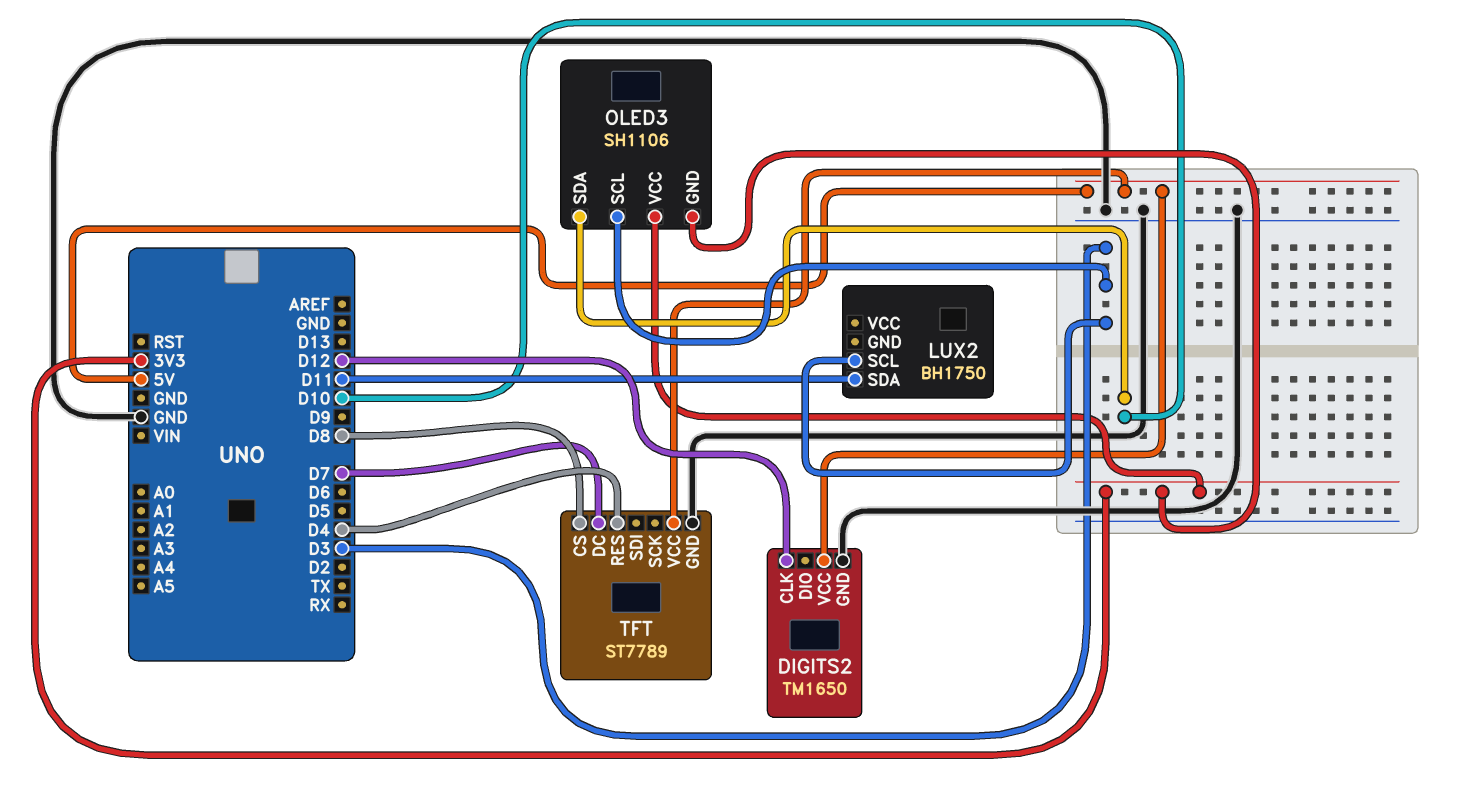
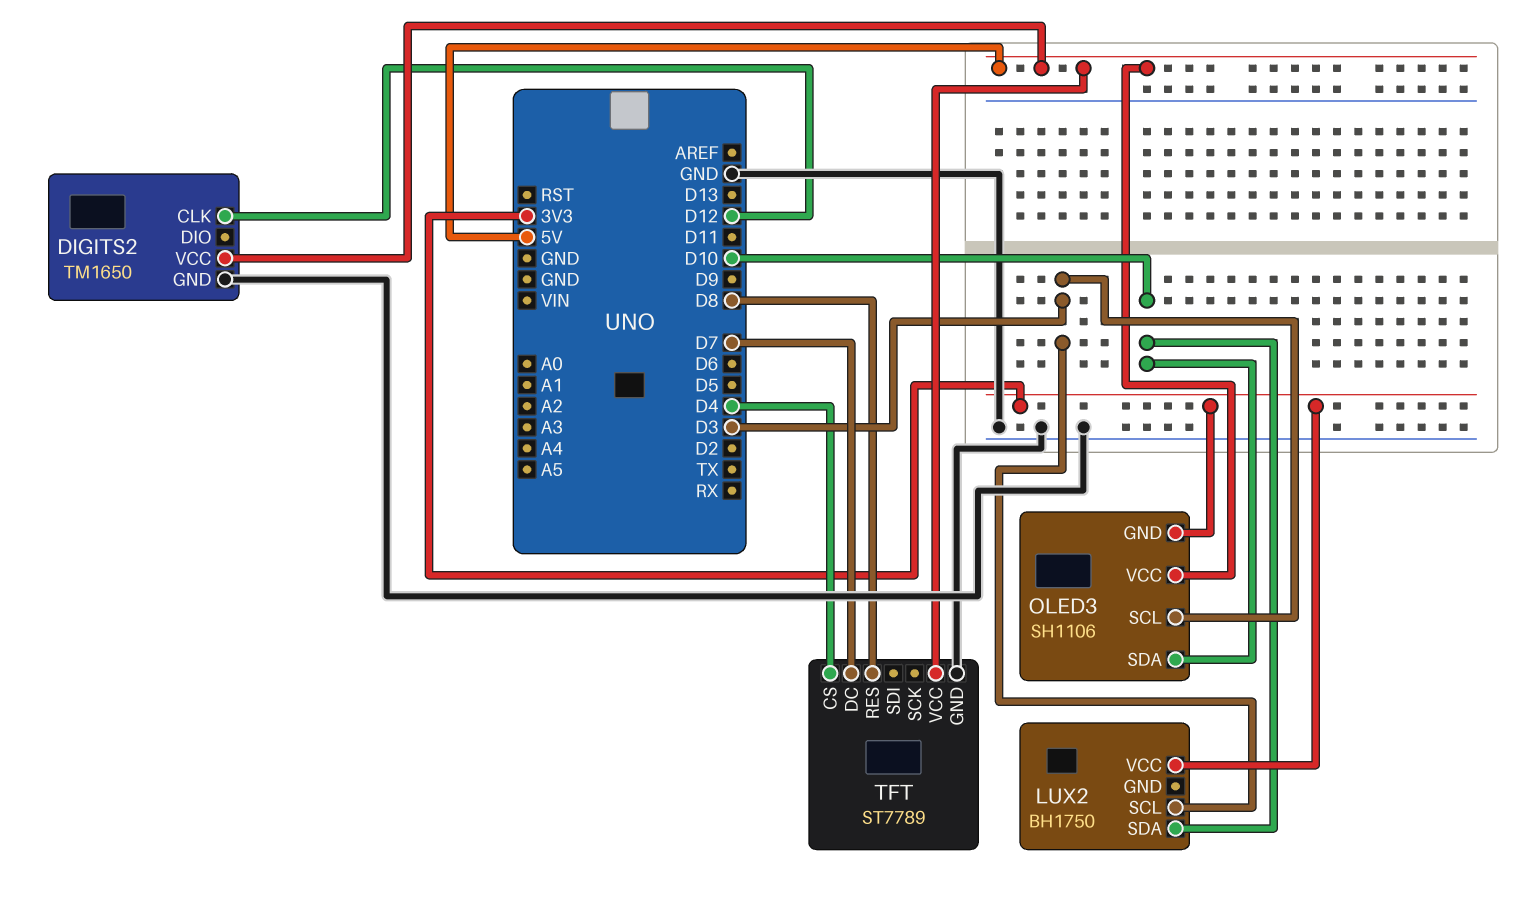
LUX2 pin SDA: D11 -> D10
LUX2 pin VCC: none -> 3V3
OLED3 pin VCC: 3V3 -> 5V
TFT pin CS: D8 -> D4
TFT pin RES: D4 -> D8

